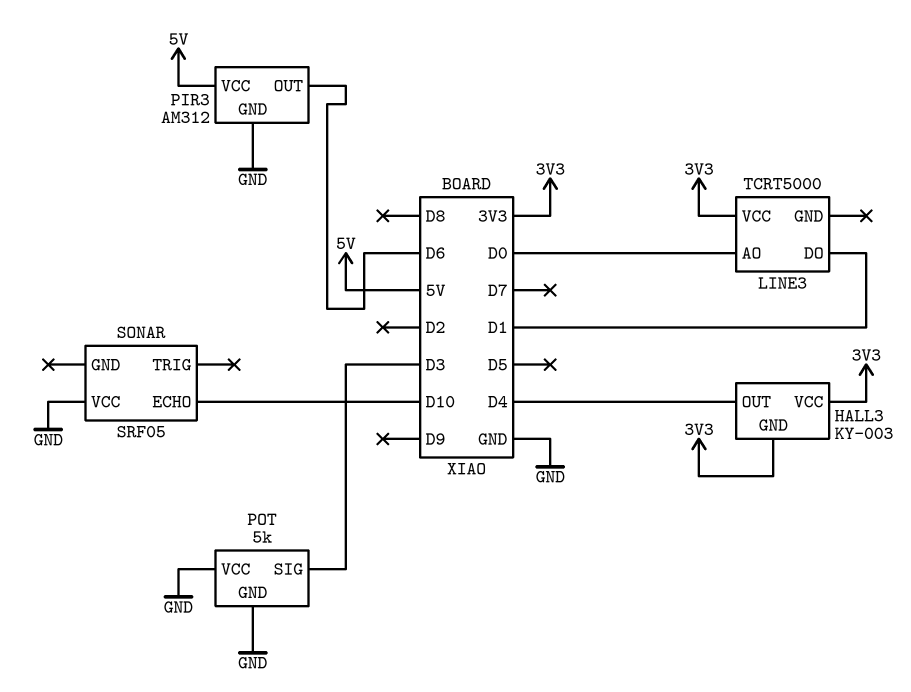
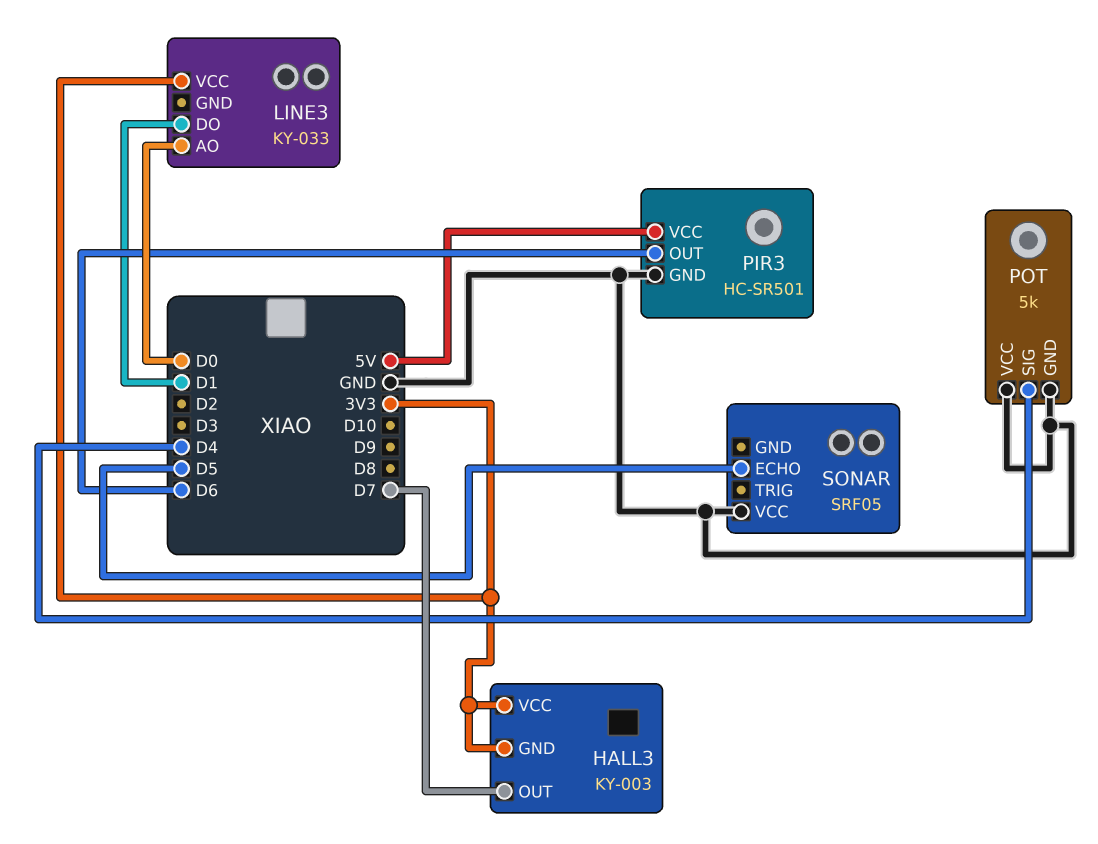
HALL3 pin OUT: D4 -> D7
LINE3: TCRT5000 -> KY-033
PIR3: AM312 -> HC-SR501
POT pin SIG: D3 -> D4
SONAR pin ECHO: D10 -> D5

